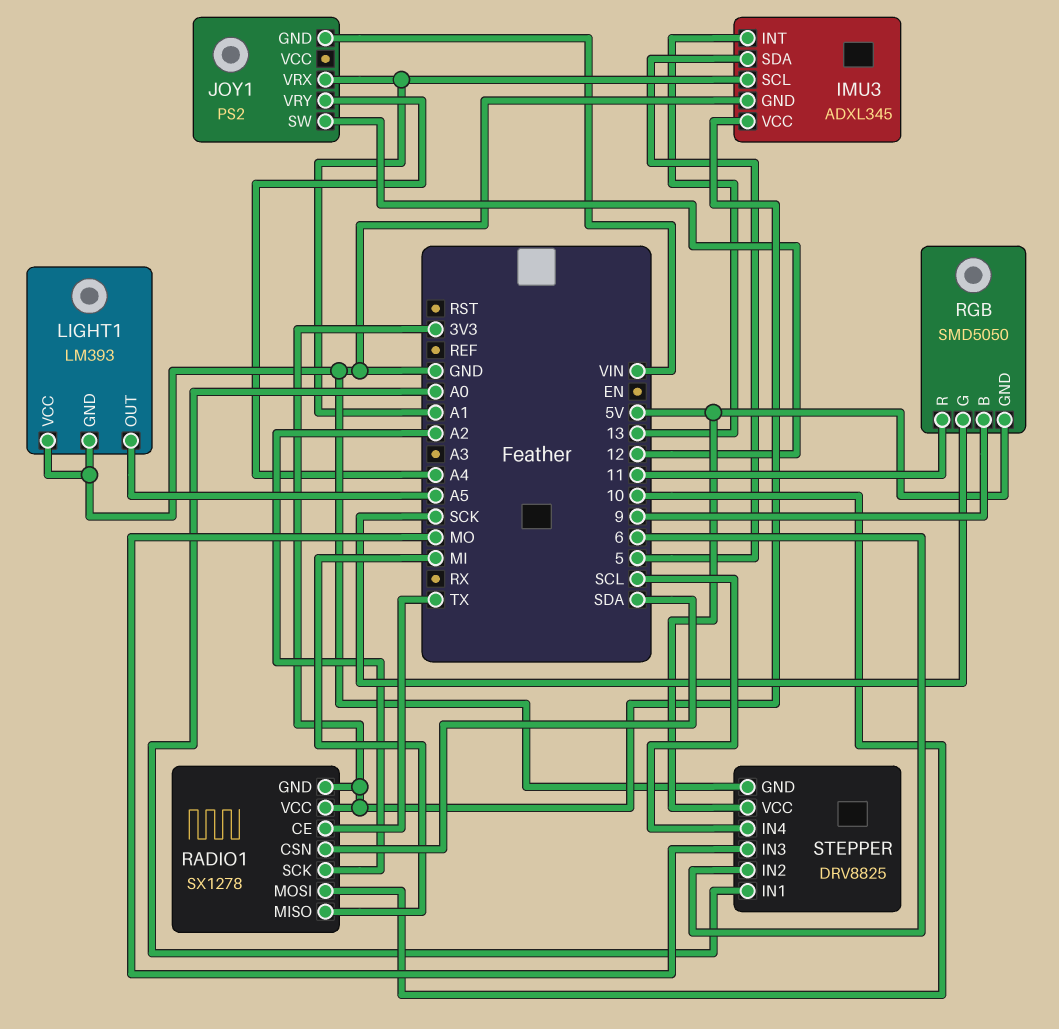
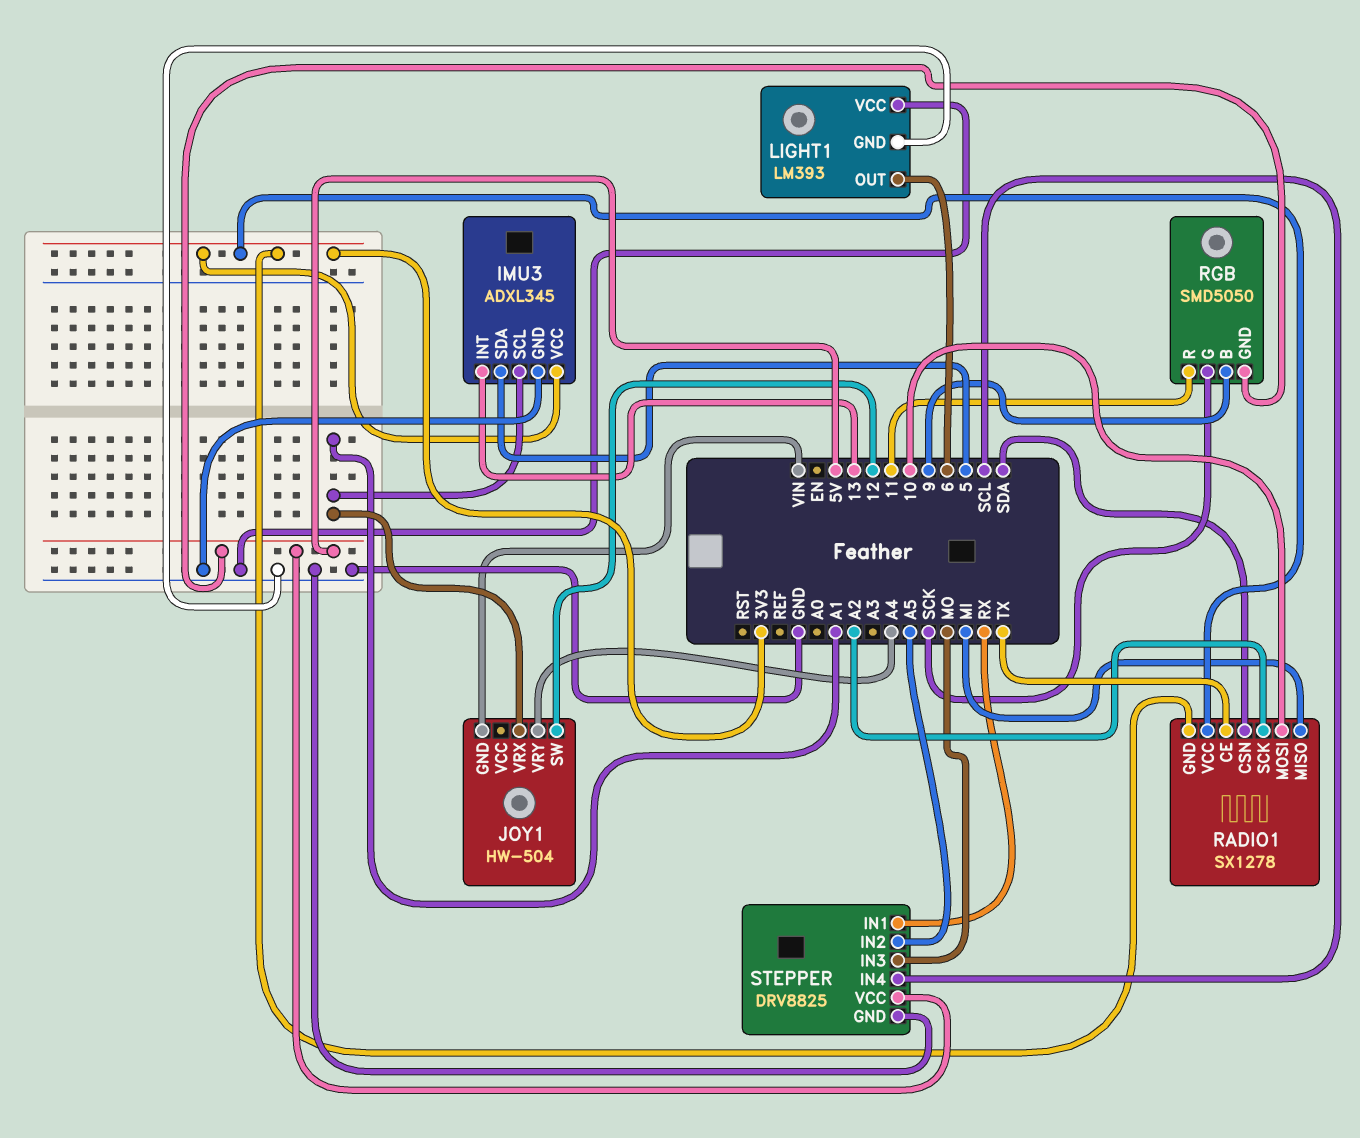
JOY1: PS2 -> HW-504
LIGHT1 pin OUT: A5 -> 6
STEPPER pin IN1: A0 -> RX
STEPPER pin IN2: 6 -> A5

